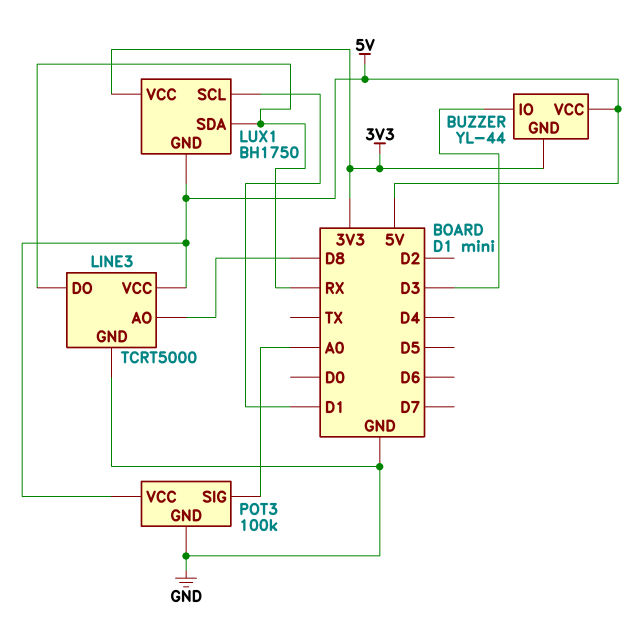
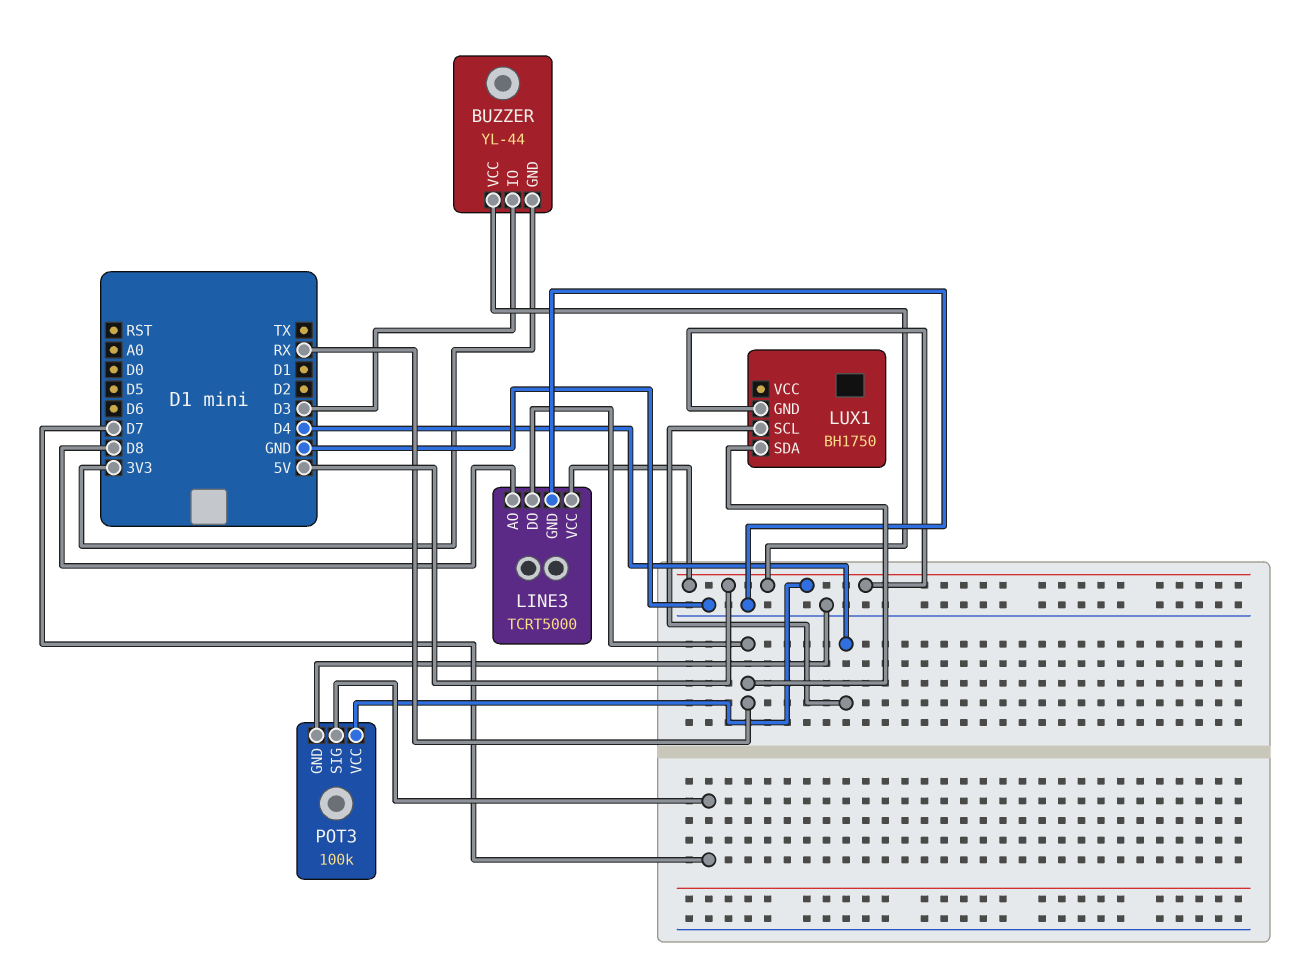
LUX1 pin SCL: D1 -> D4
LUX1 pin VCC: 3V3 -> none
POT3 pin SIG: A0 -> D7

